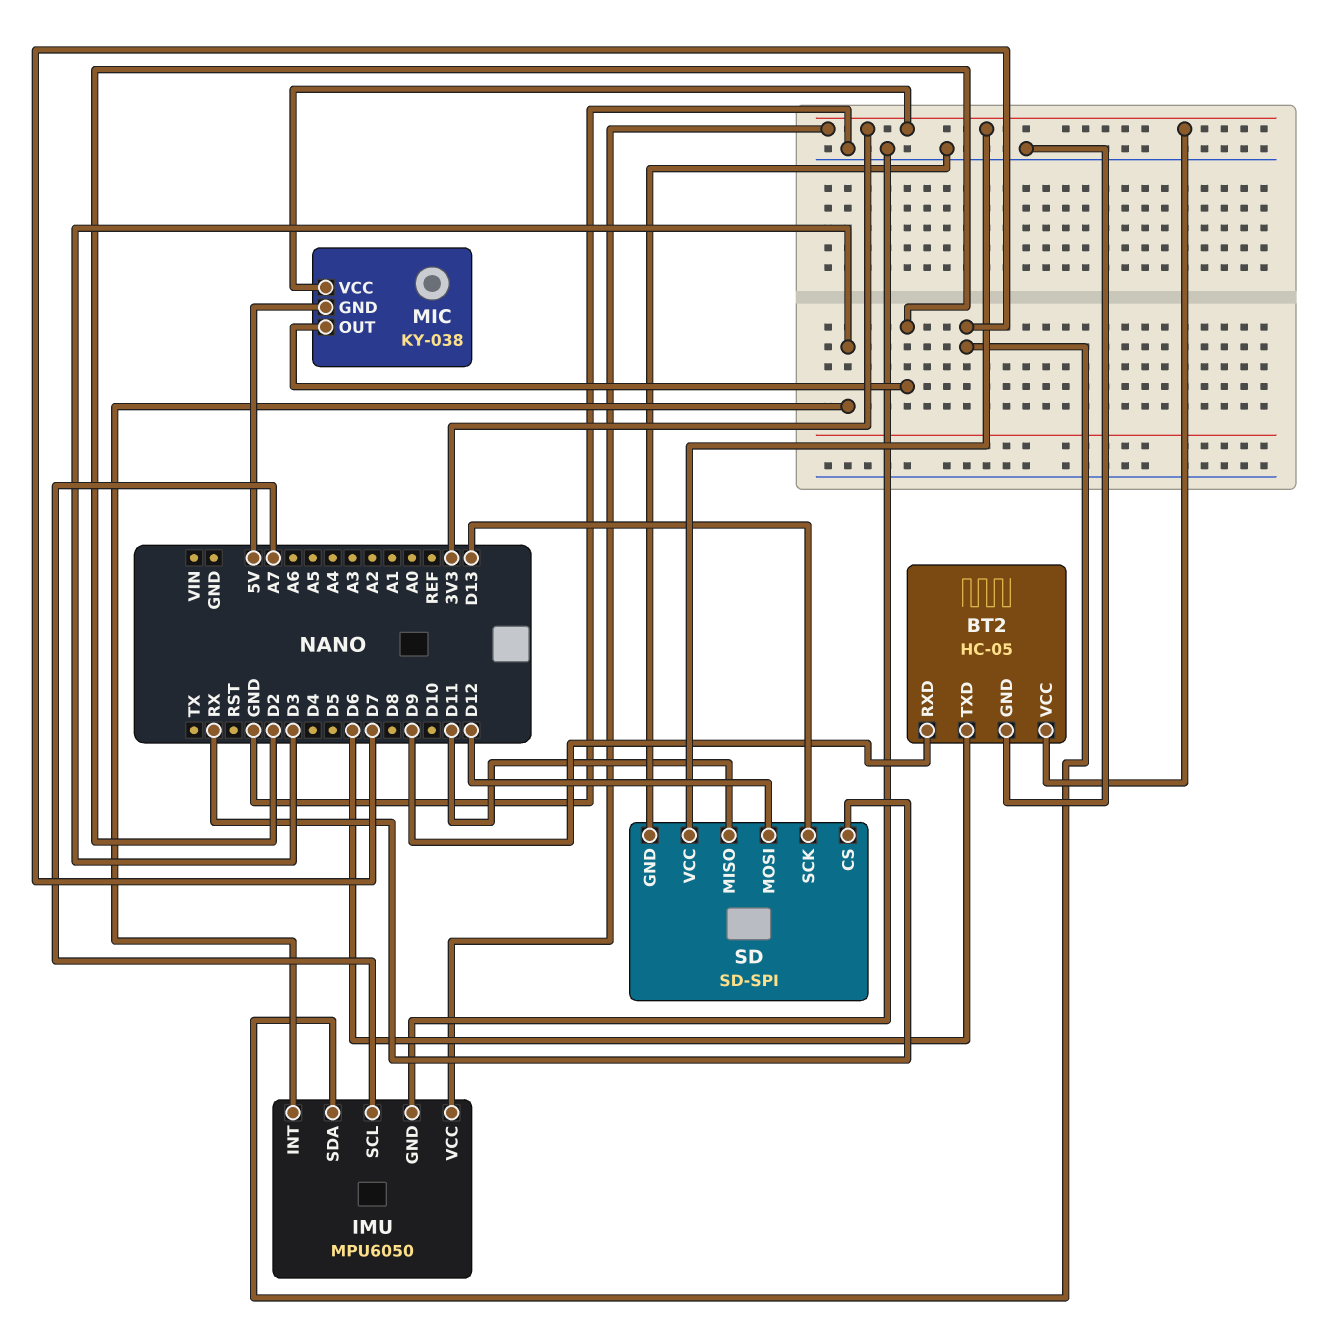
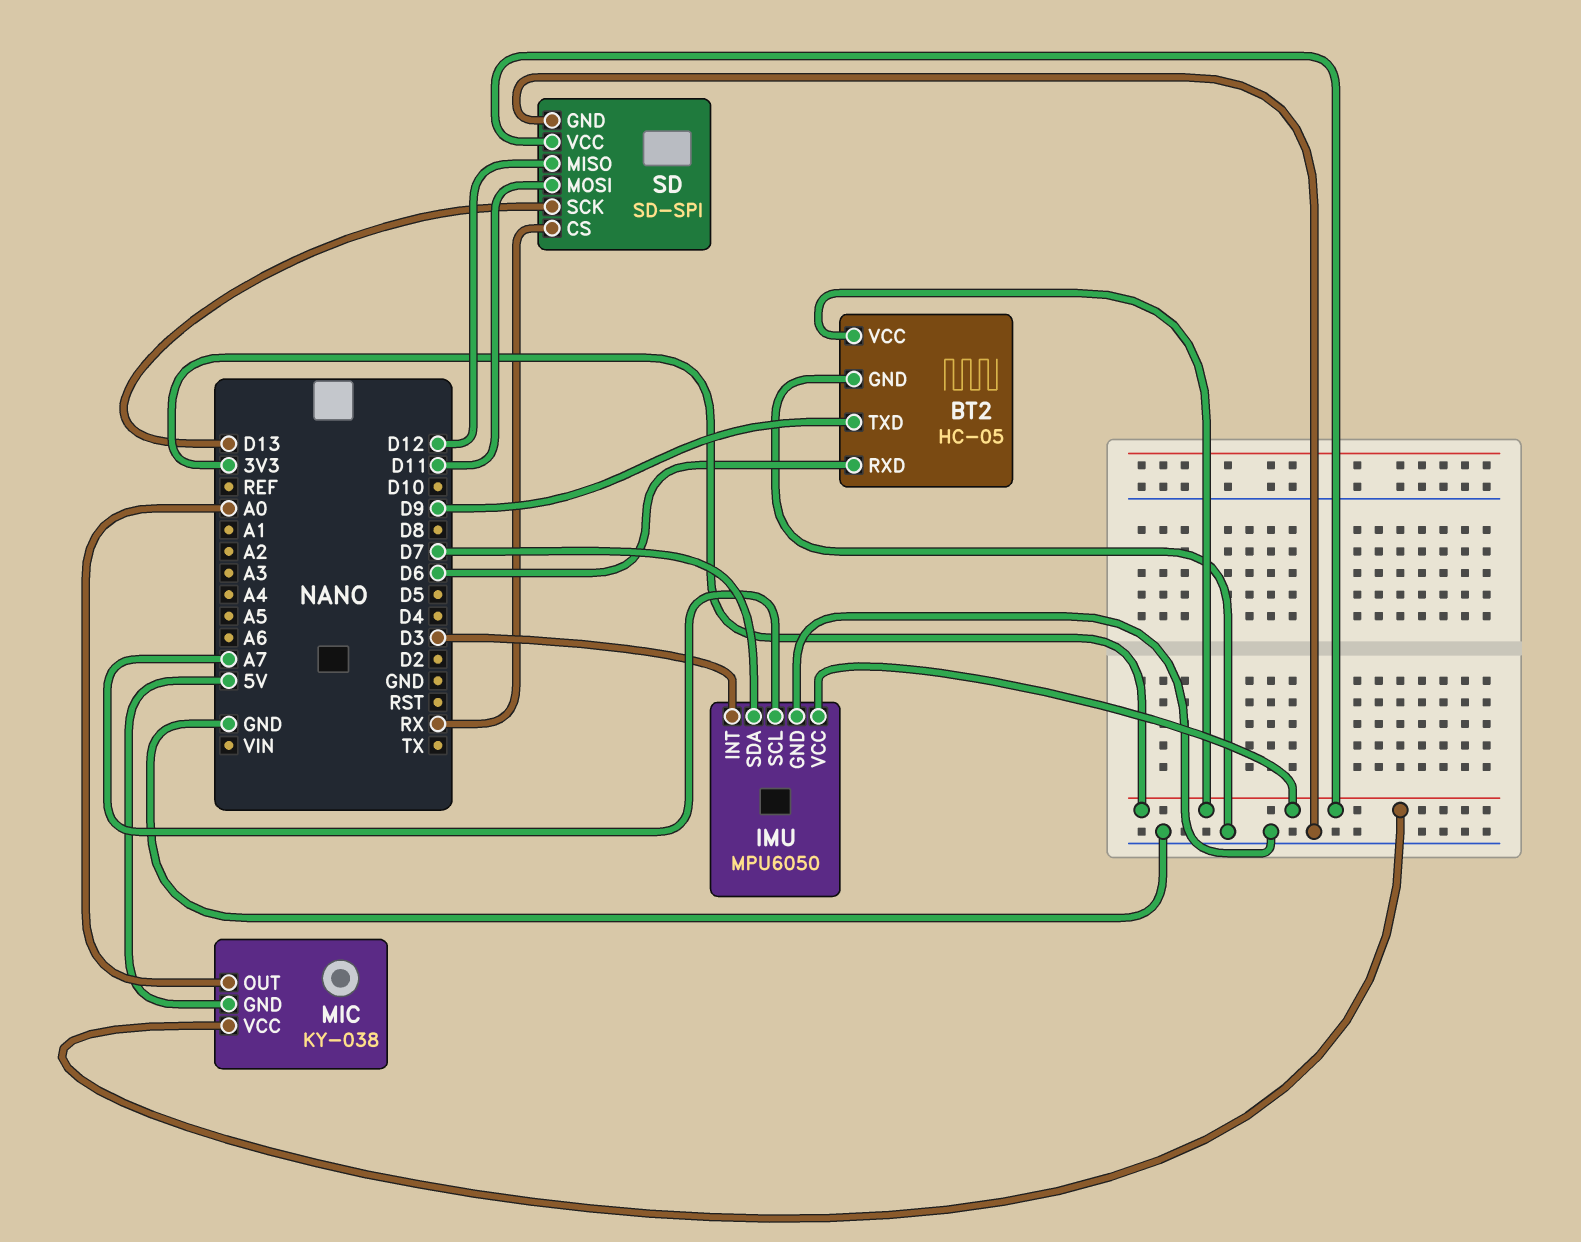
BT2 pin RXD: D9 -> D6
BT2 pin TXD: D6 -> D9
MIC pin OUT: D2 -> A0
SD pin MISO: D11 -> D12
SD pin MOSI: D12 -> D11

